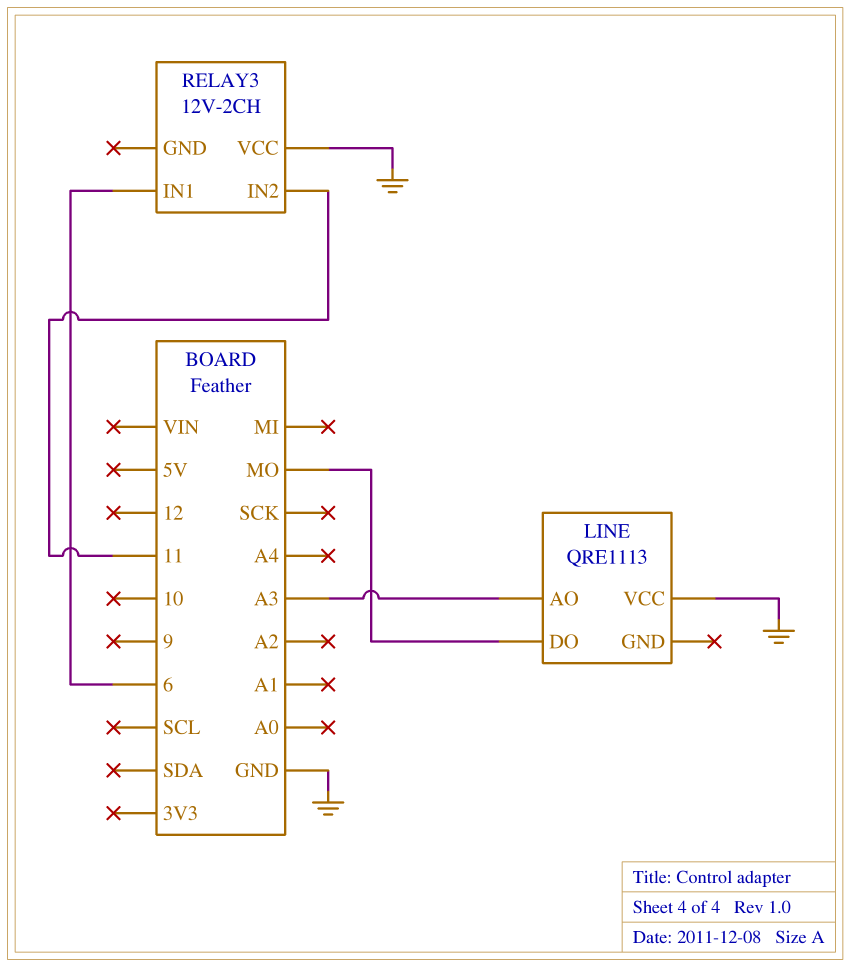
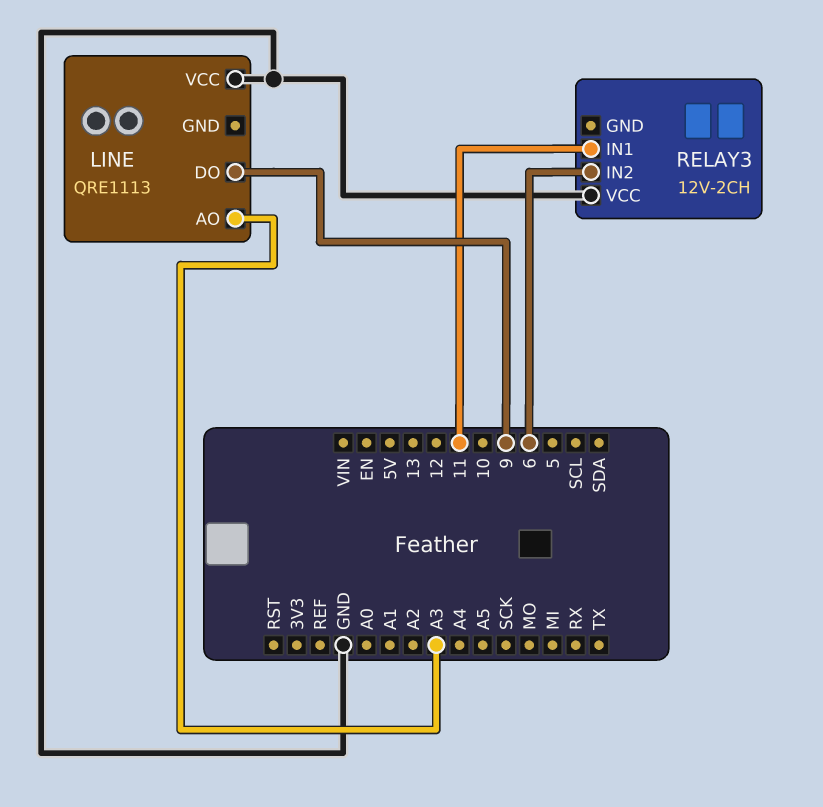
LINE pin DO: MO -> 9
RELAY3 pin IN1: 6 -> 11
RELAY3 pin IN2: 11 -> 6

